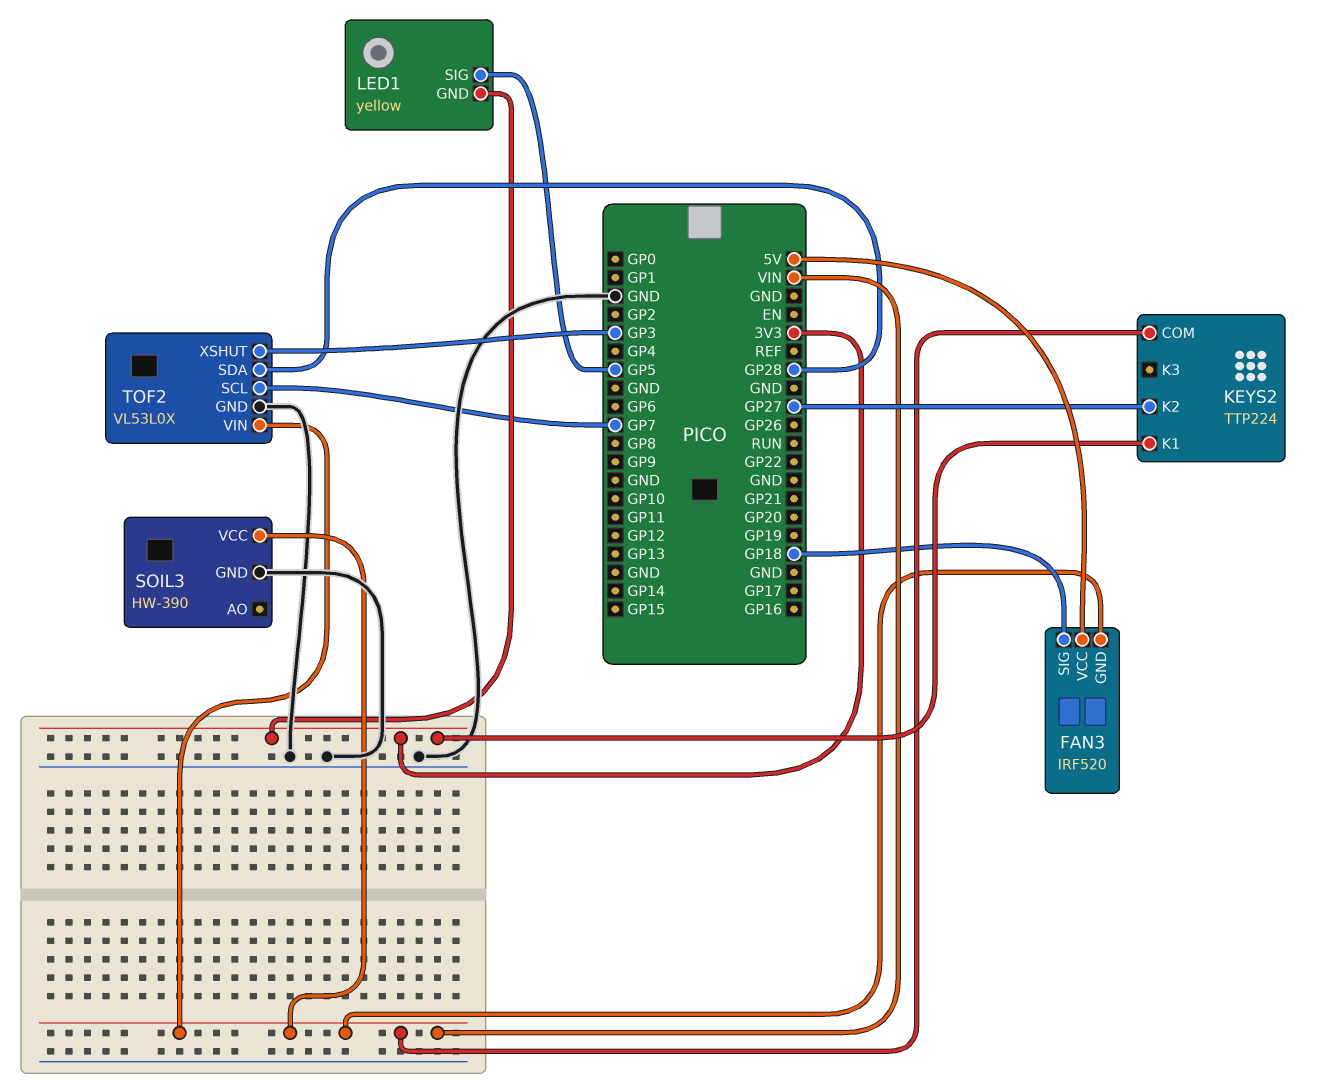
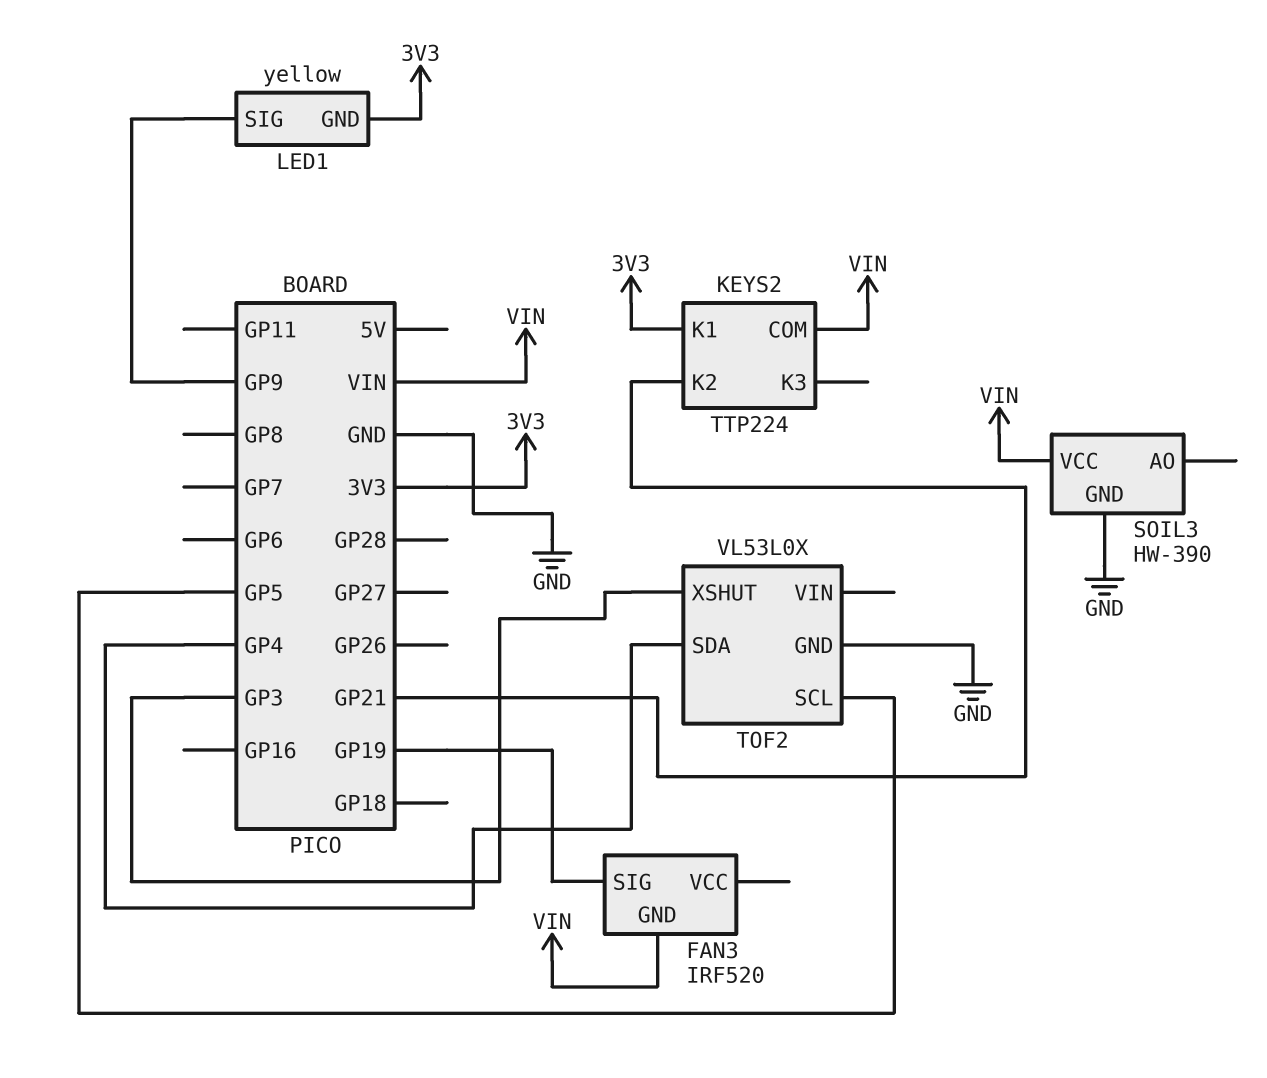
FAN3 pin SIG: GP18 -> GP19
FAN3 pin VCC: 5V -> none
KEYS2 pin K2: GP27 -> GP21
LED1 pin SIG: GP5 -> GP9
TOF2 pin SCL: GP7 -> GP5
TOF2 pin SDA: GP28 -> GP4
TOF2 pin VIN: VIN -> none

